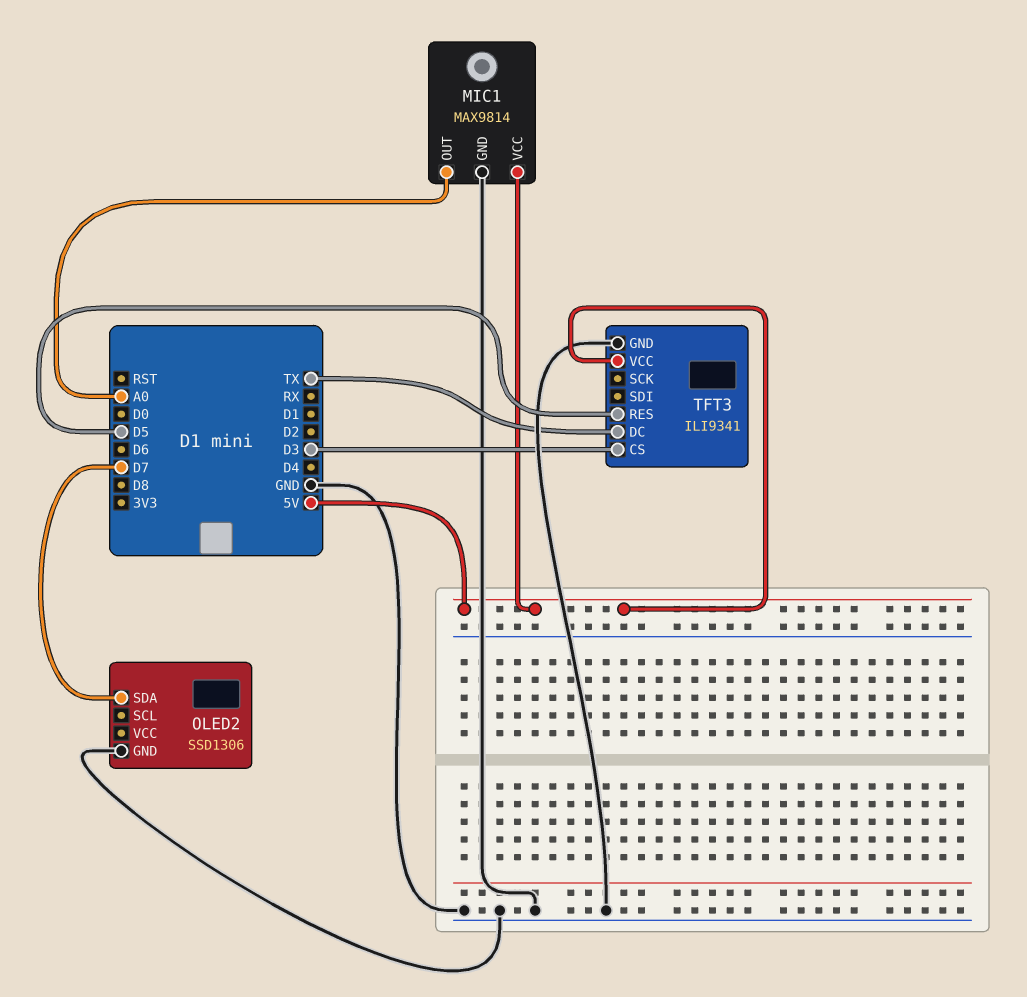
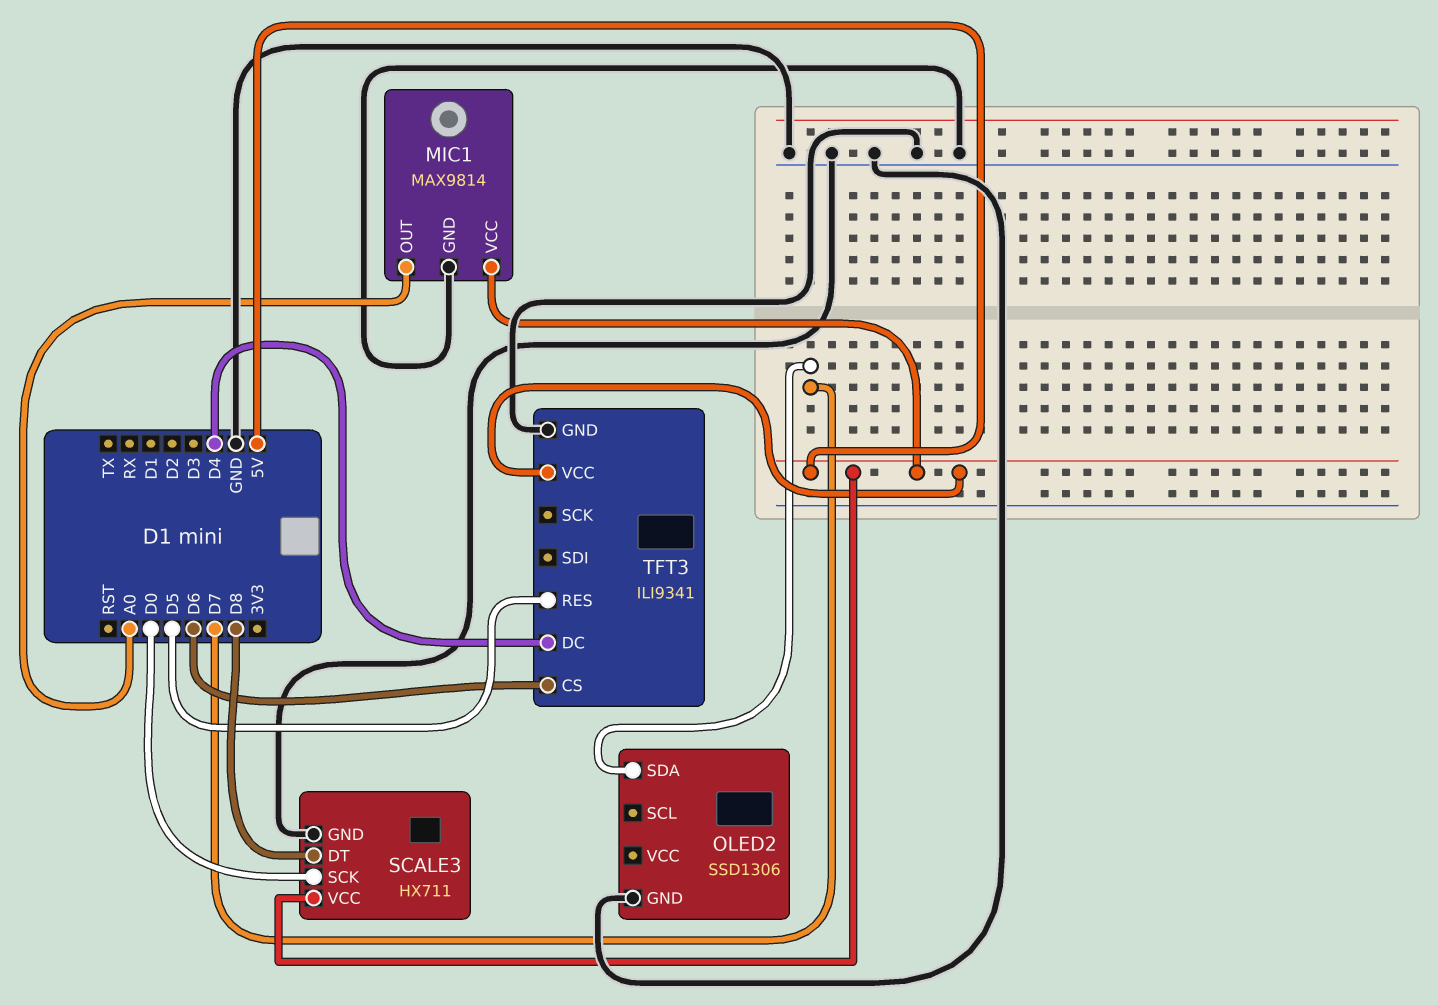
SCALE3: none -> HX711
SCALE3 pin DT: none -> D8
SCALE3 pin GND: none -> GND
SCALE3 pin SCK: none -> D0
SCALE3 pin VCC: none -> 5V
TFT3 pin CS: D3 -> D6
TFT3 pin DC: TX -> D4

